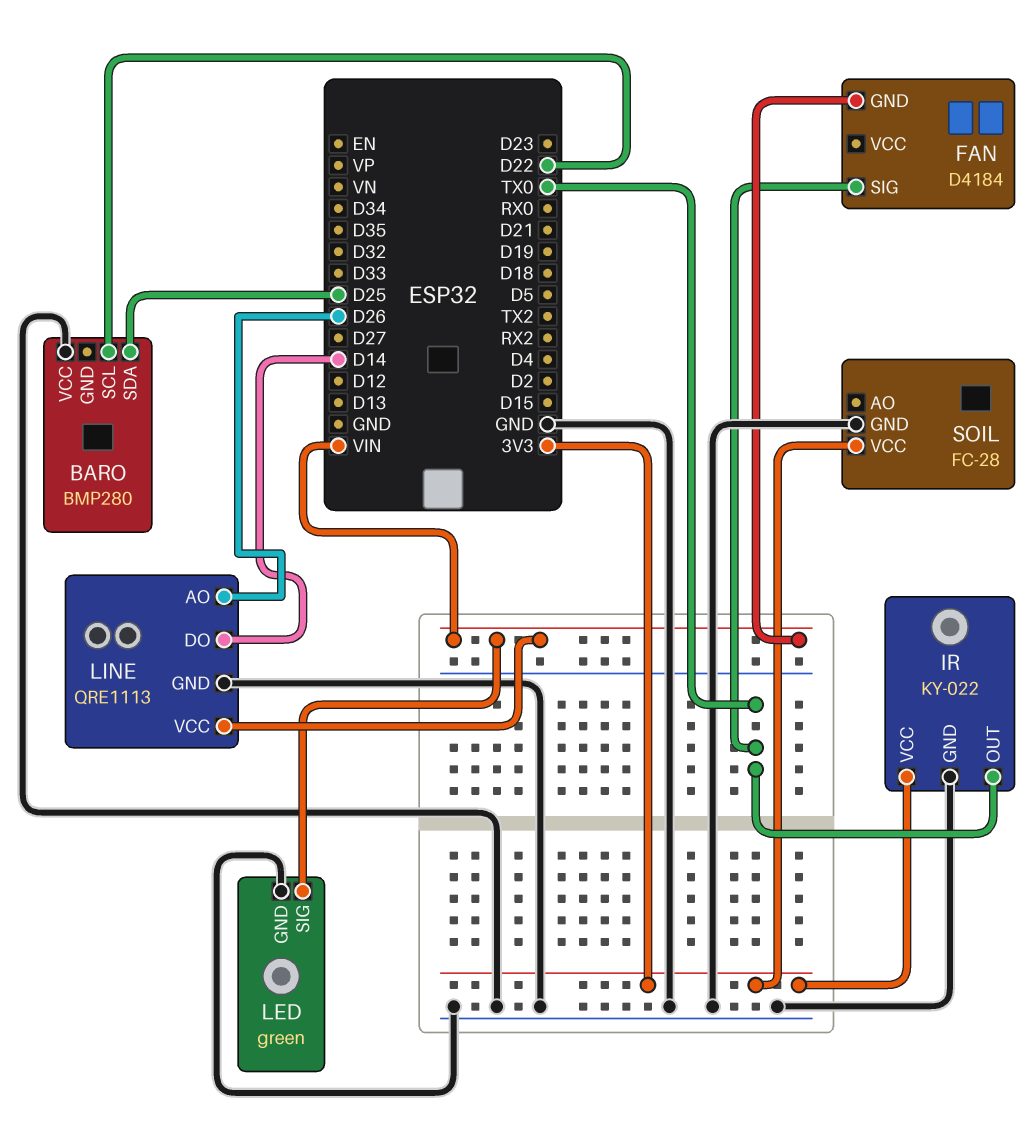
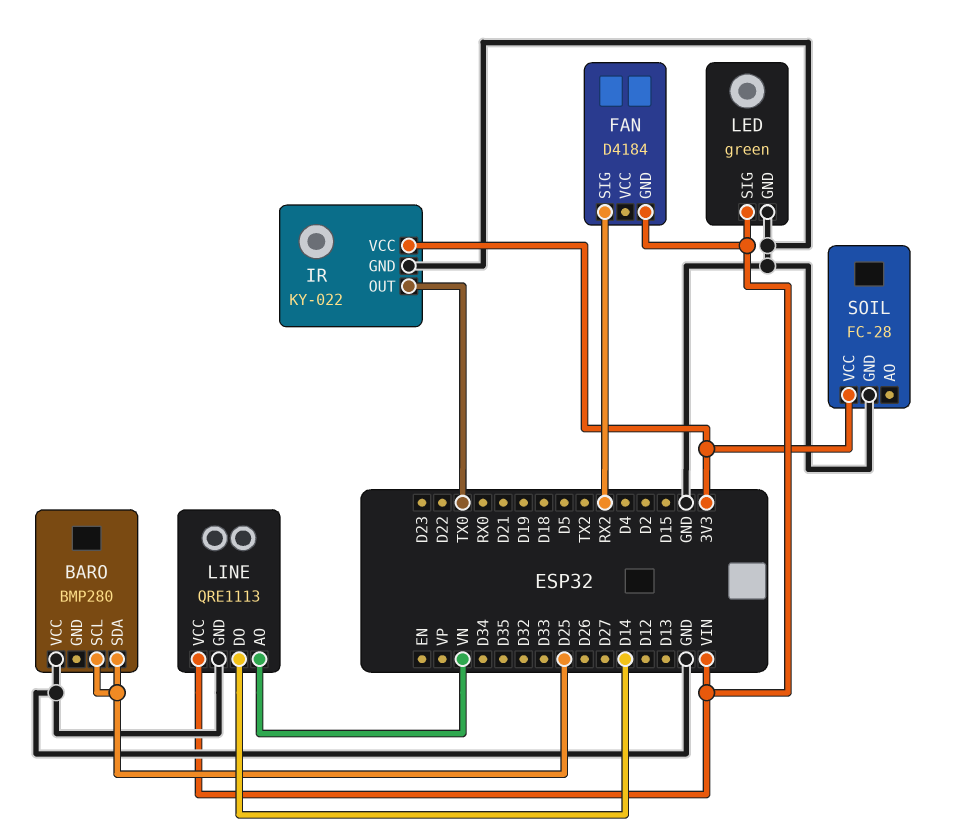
BARO pin SCL: D22 -> D25
FAN pin SIG: TX0 -> RX2
LINE pin AO: D26 -> VN

